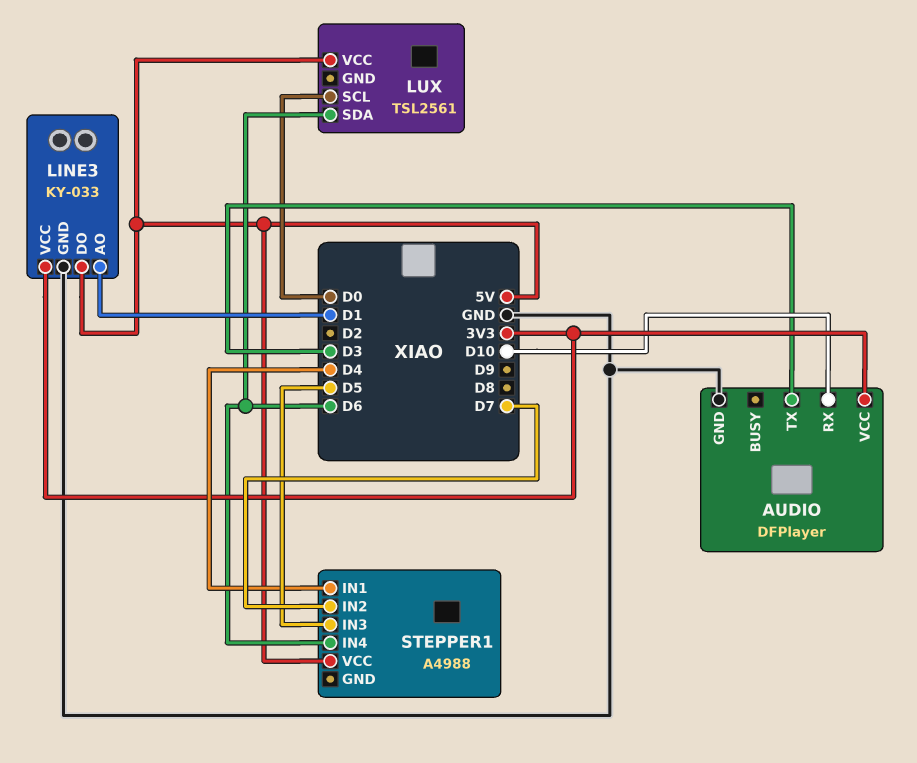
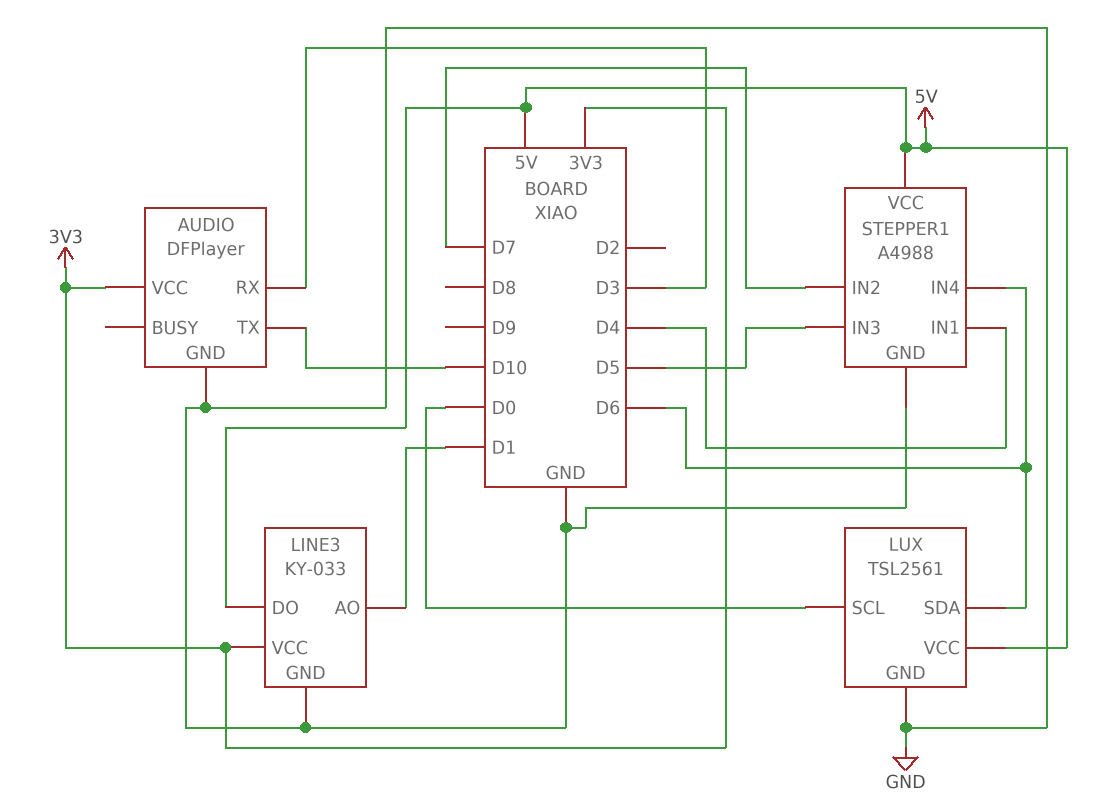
AUDIO pin RX: D10 -> D3
AUDIO pin TX: D3 -> D10
LUX pin GND: none -> GND
STEPPER1 pin GND: none -> GND

